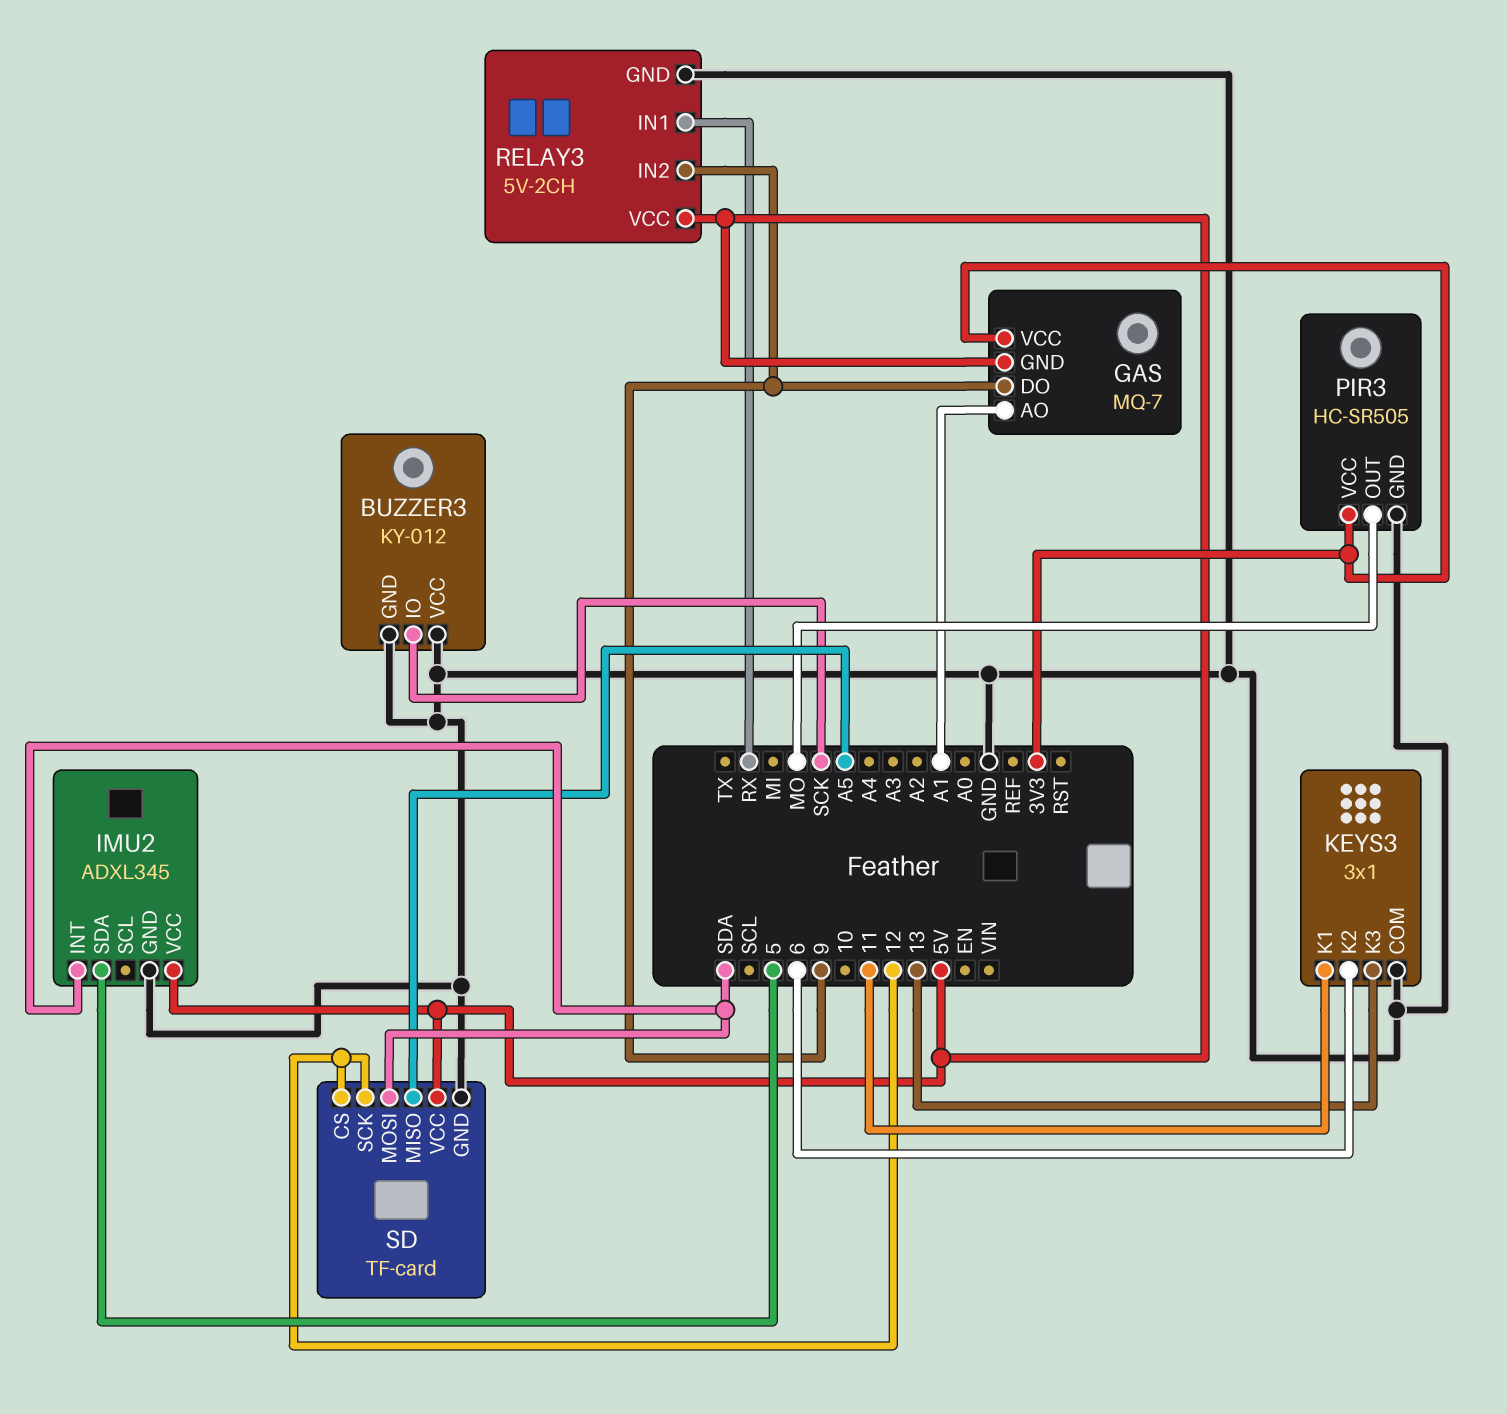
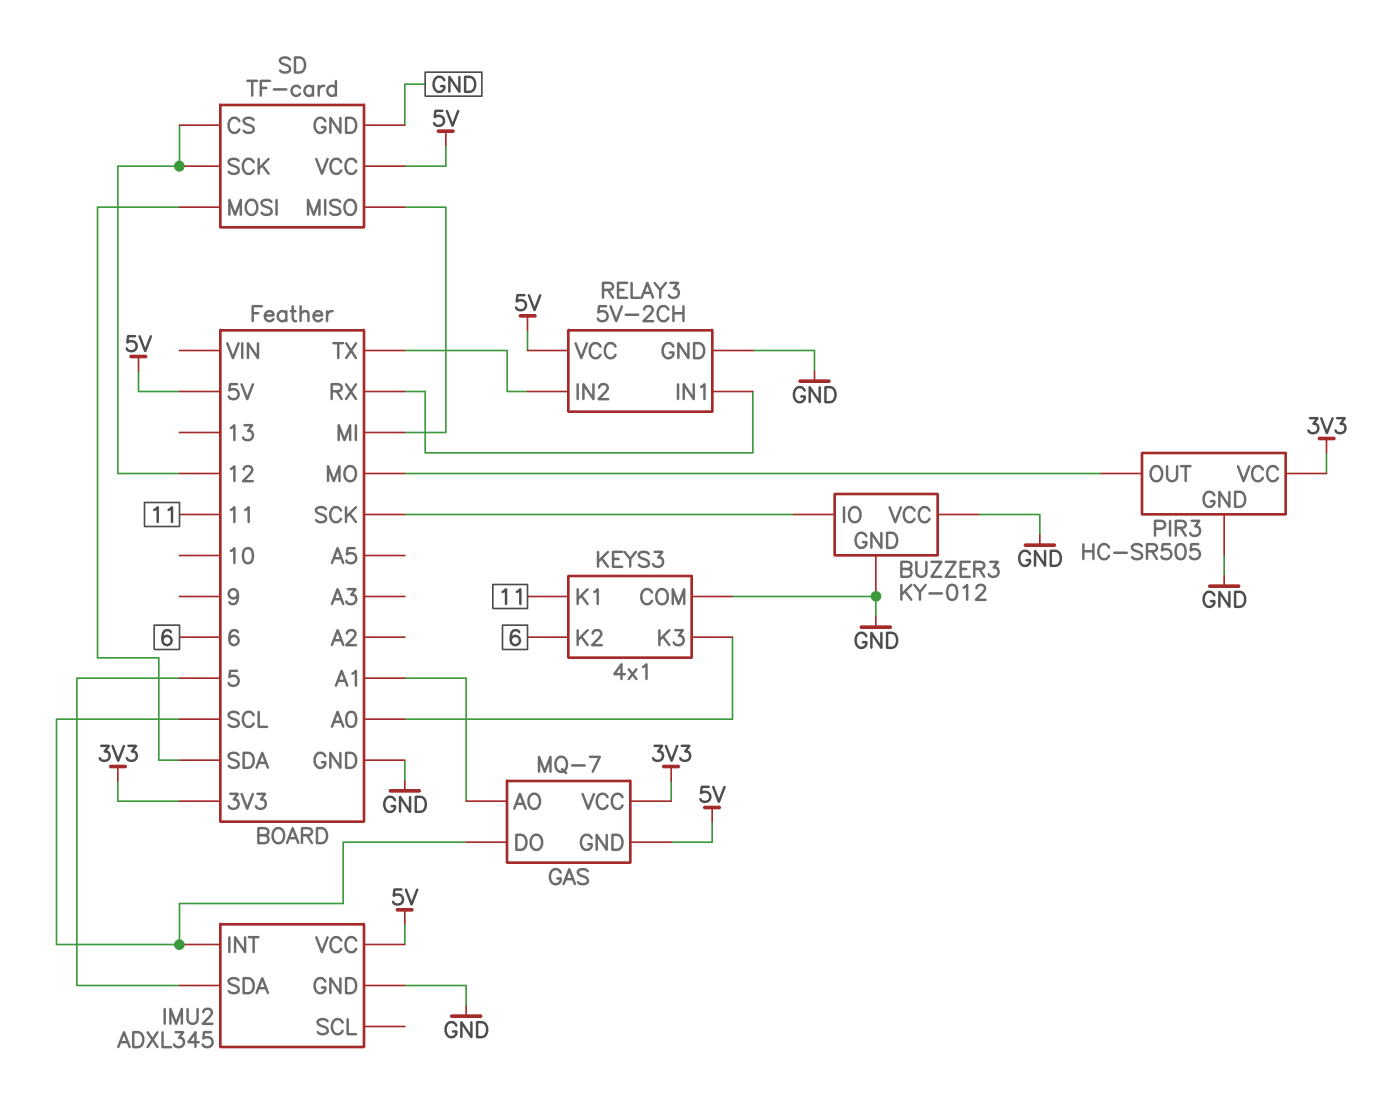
GAS pin DO: 9 -> SCL
IMU2 pin INT: SDA -> SCL
KEYS3: 3x1 -> 4x1
KEYS3 pin K3: 13 -> A0
RELAY3 pin IN2: 9 -> TX
SD pin MISO: A5 -> MI

